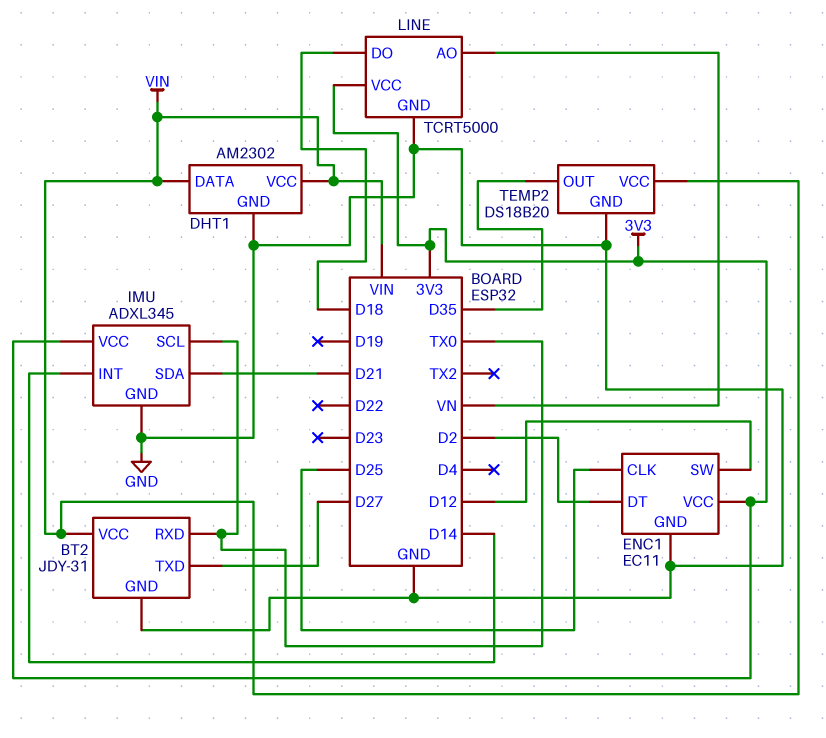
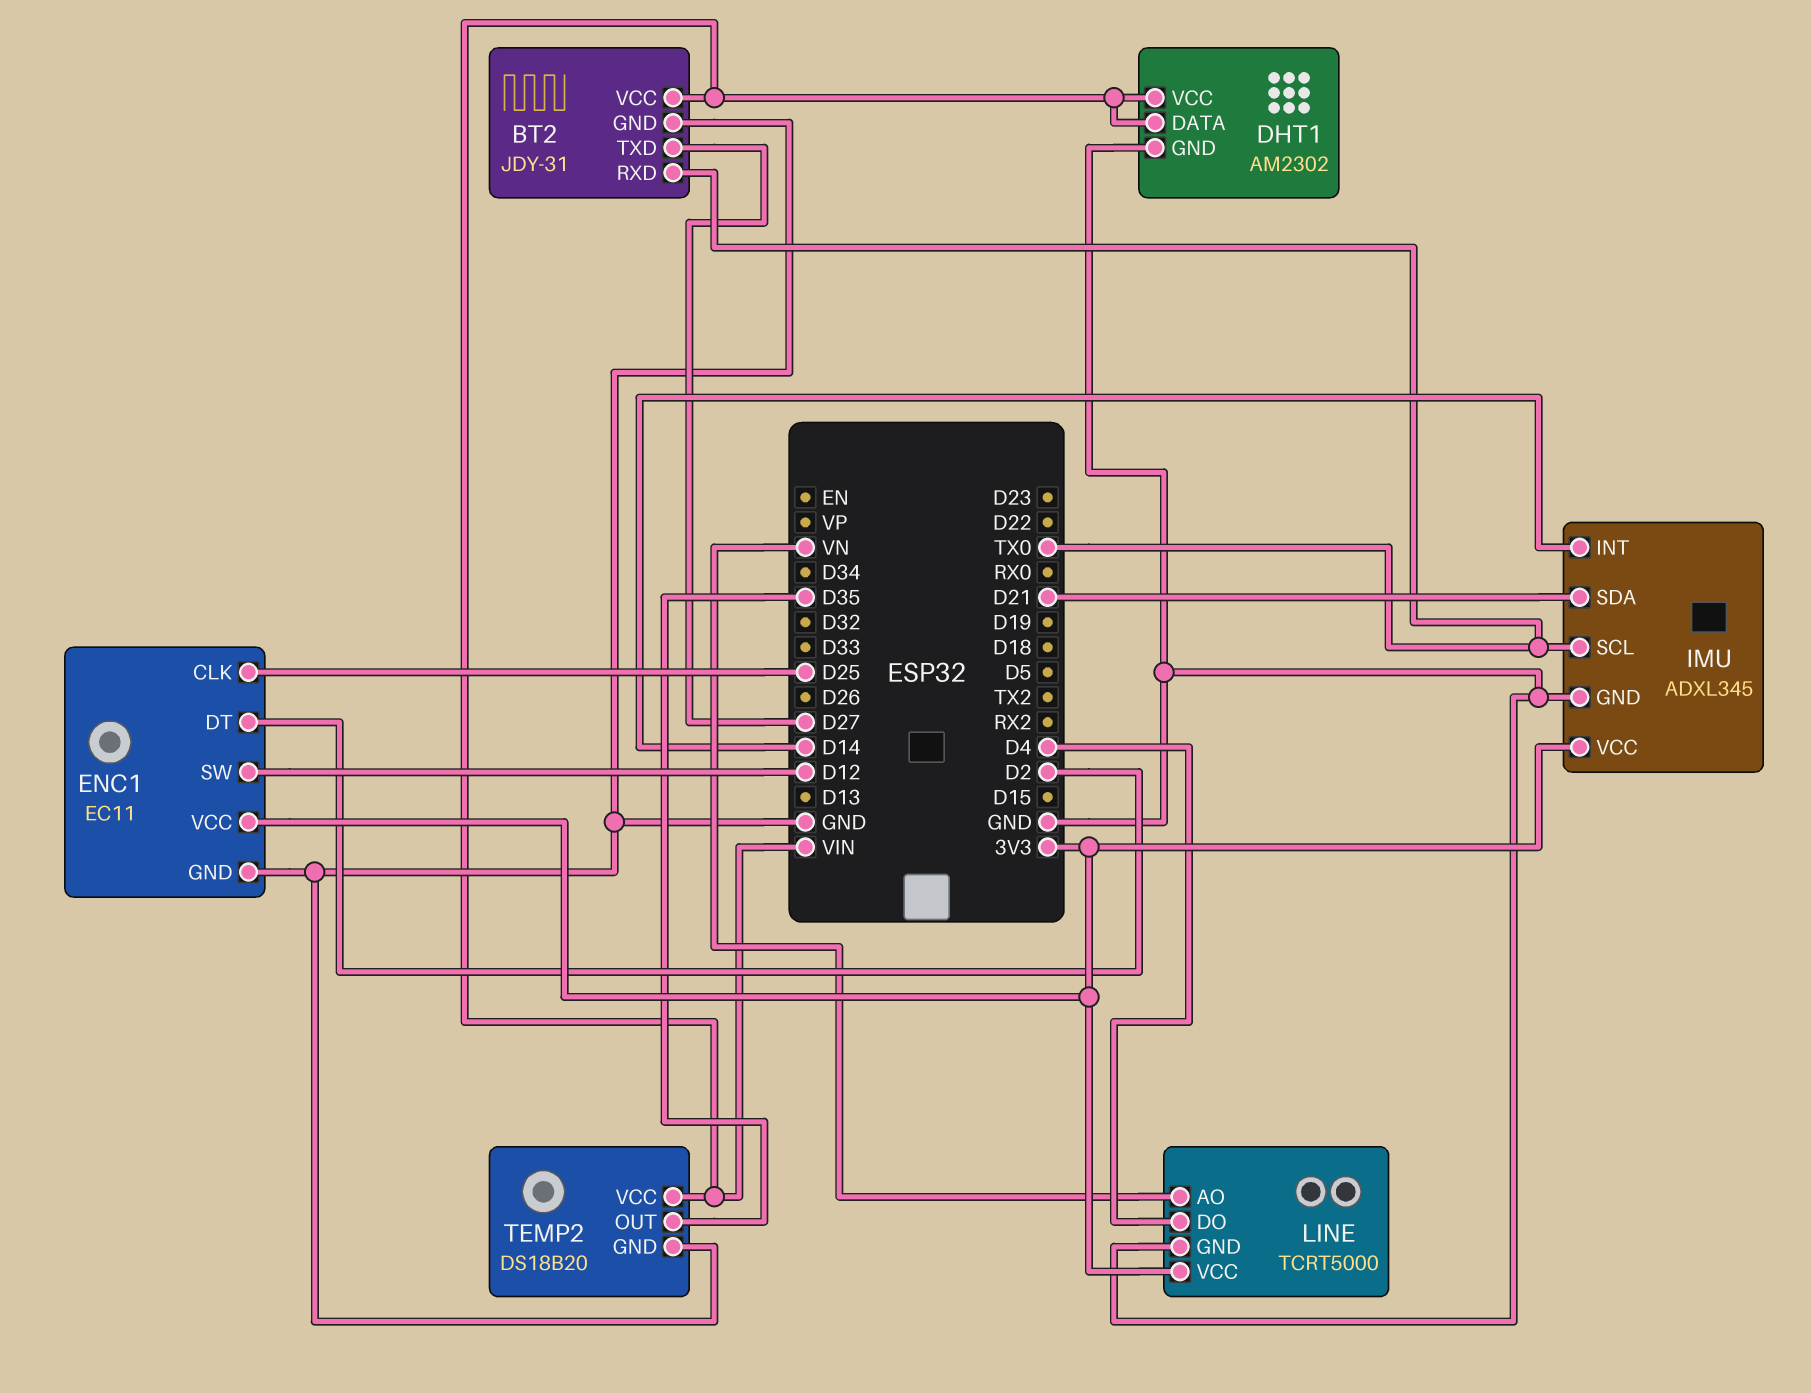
LINE pin DO: D18 -> D4

